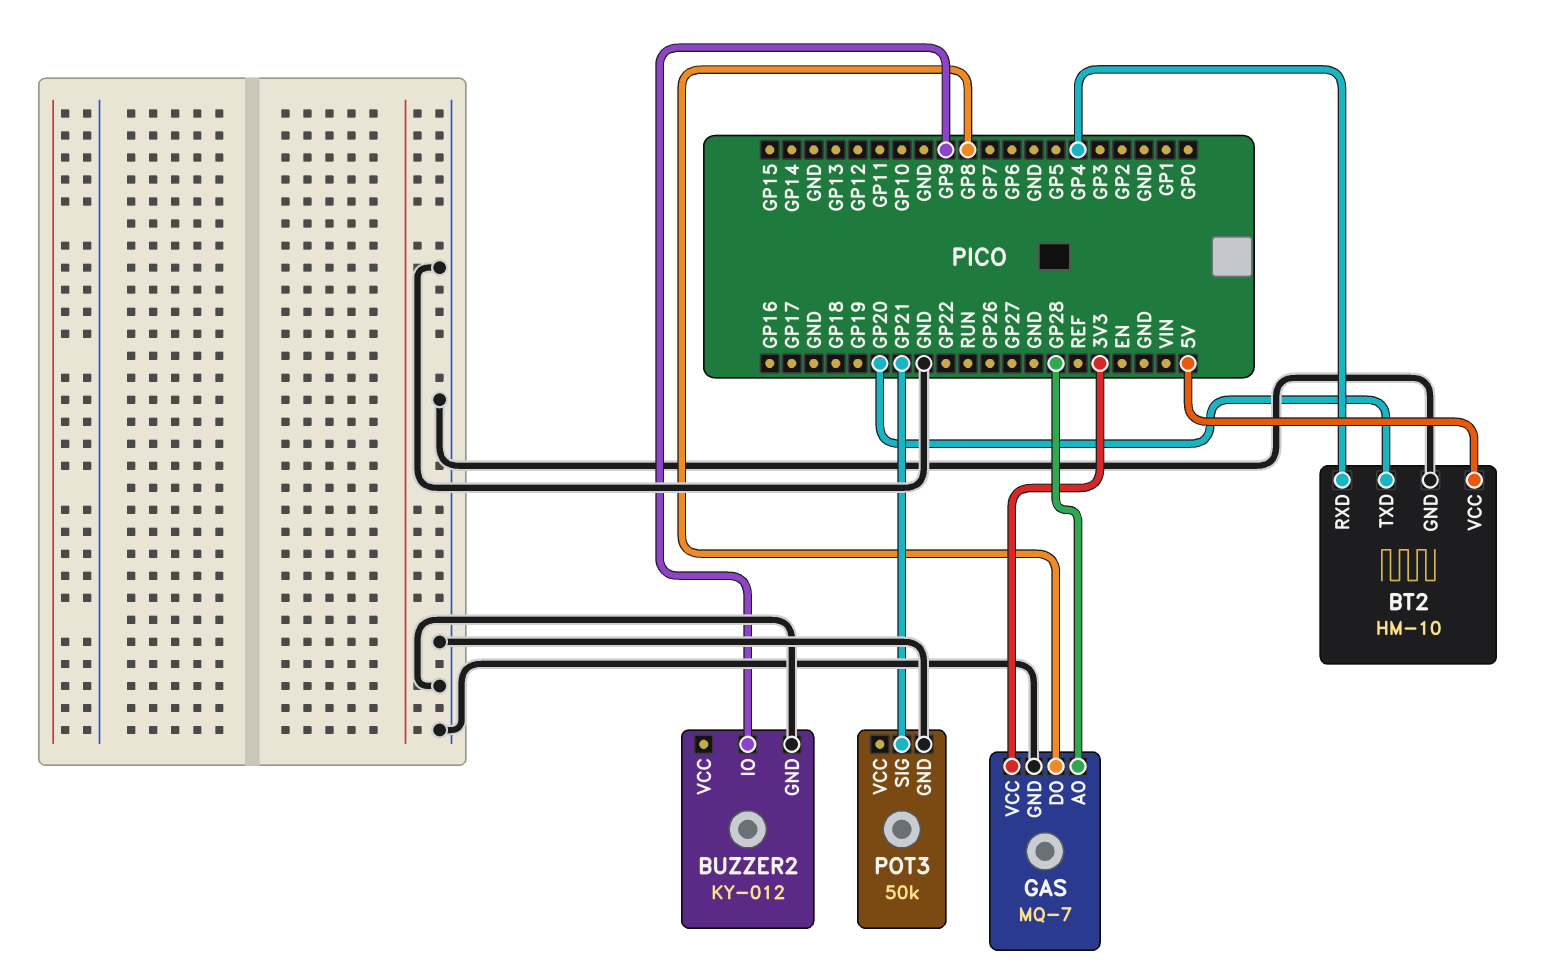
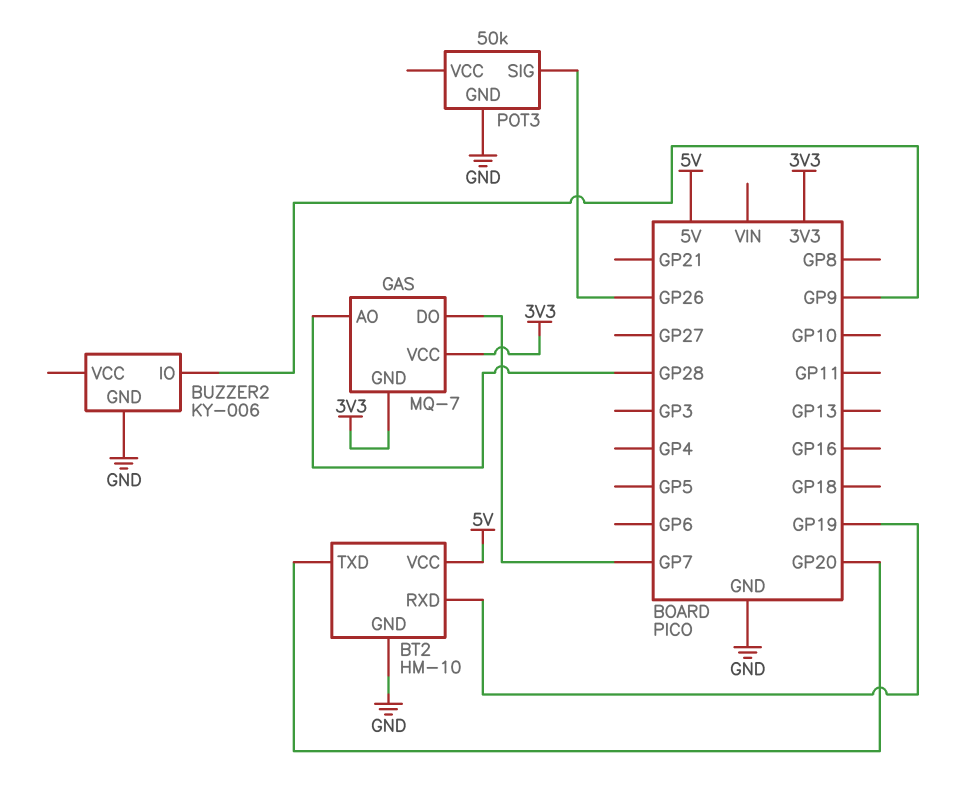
BT2 pin RXD: GP4 -> GP19
BUZZER2: KY-012 -> KY-006
GAS pin DO: GP8 -> GP7
GAS pin GND: GND -> 3V3
POT3 pin SIG: GP21 -> GP26

